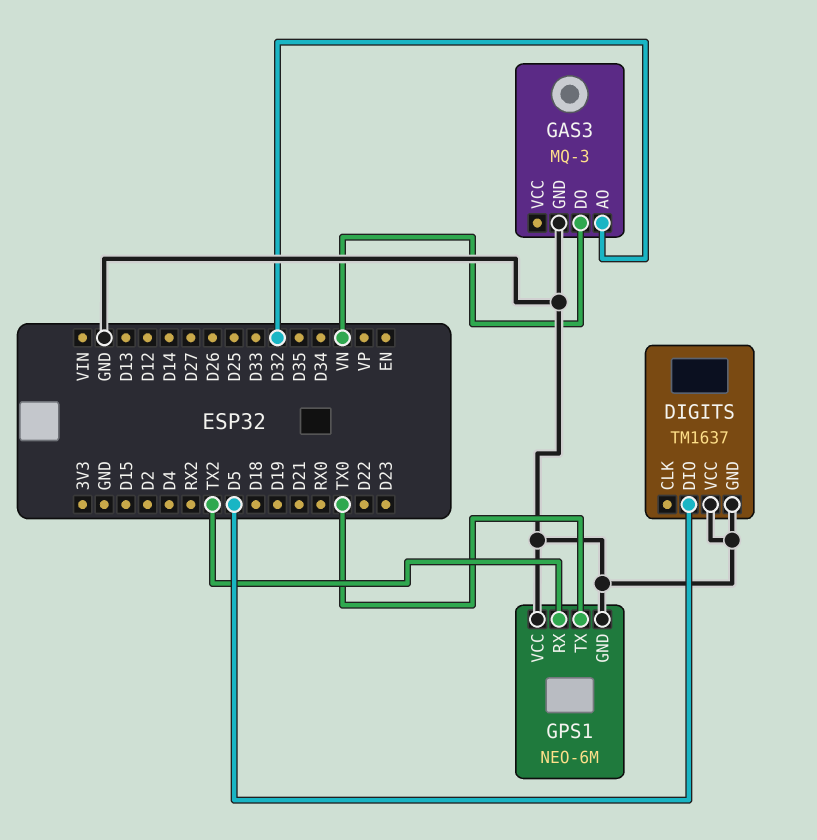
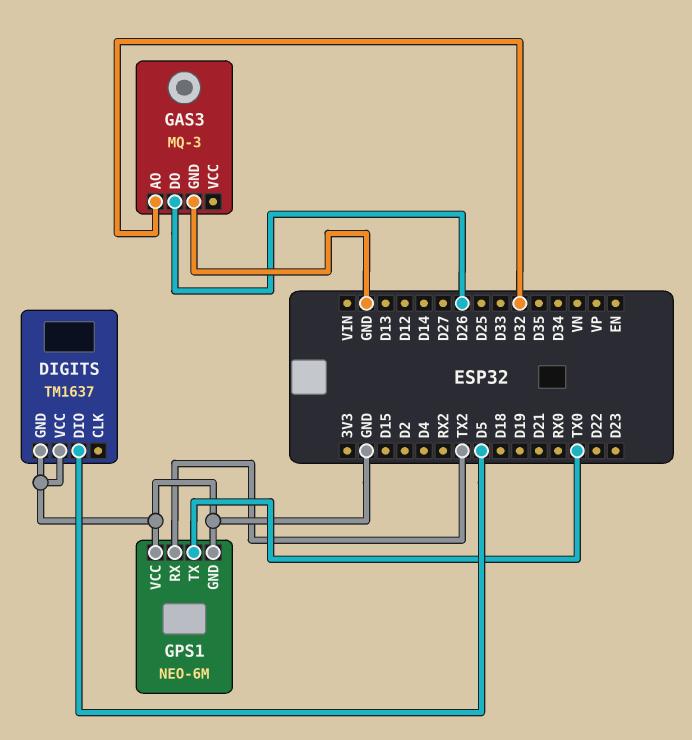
GAS3 pin DO: VN -> D26

